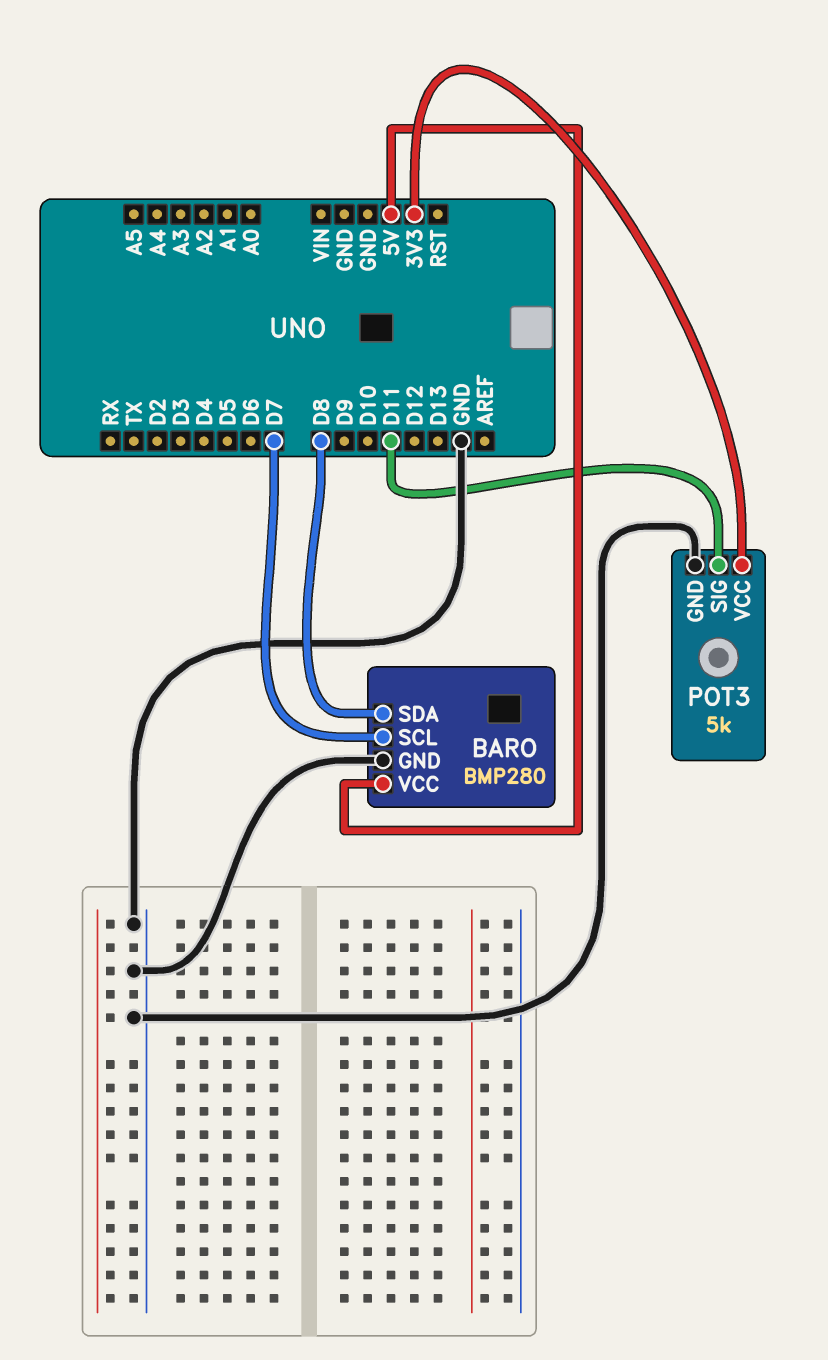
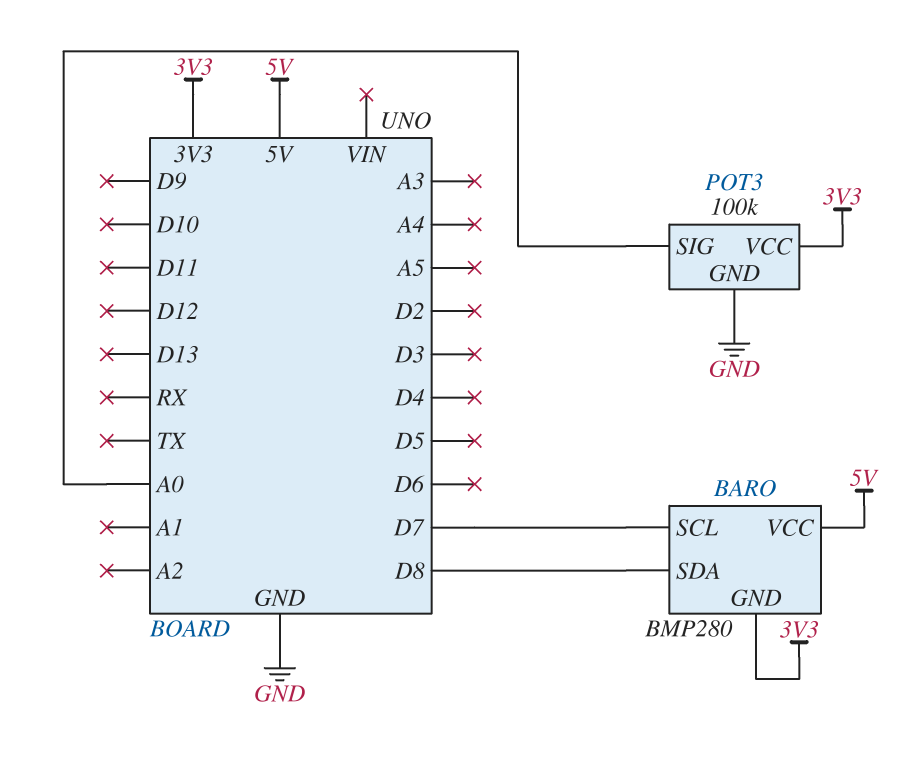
BARO pin GND: GND -> 3V3
POT3: 5k -> 100k
POT3 pin SIG: D11 -> A0

